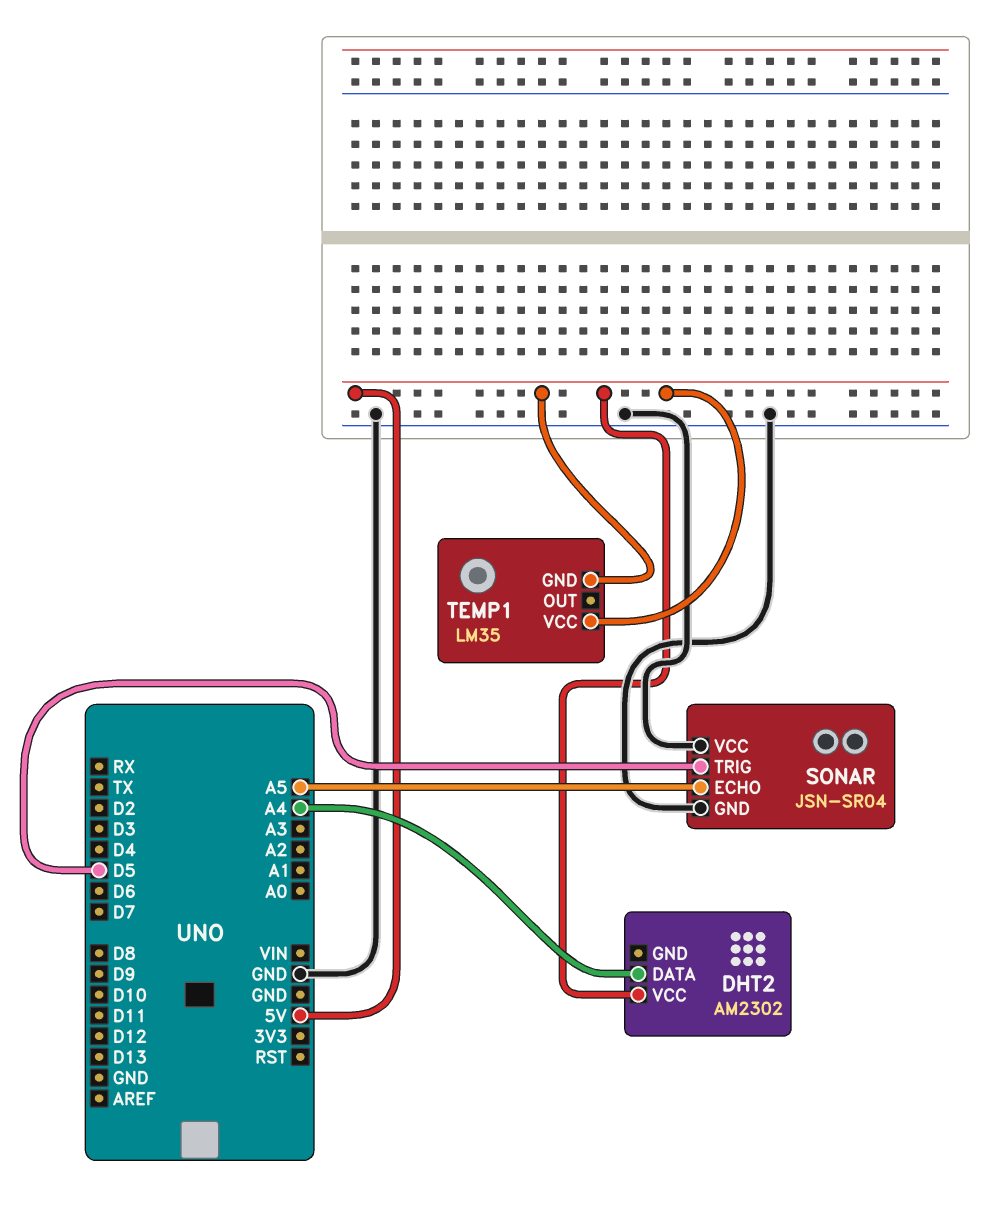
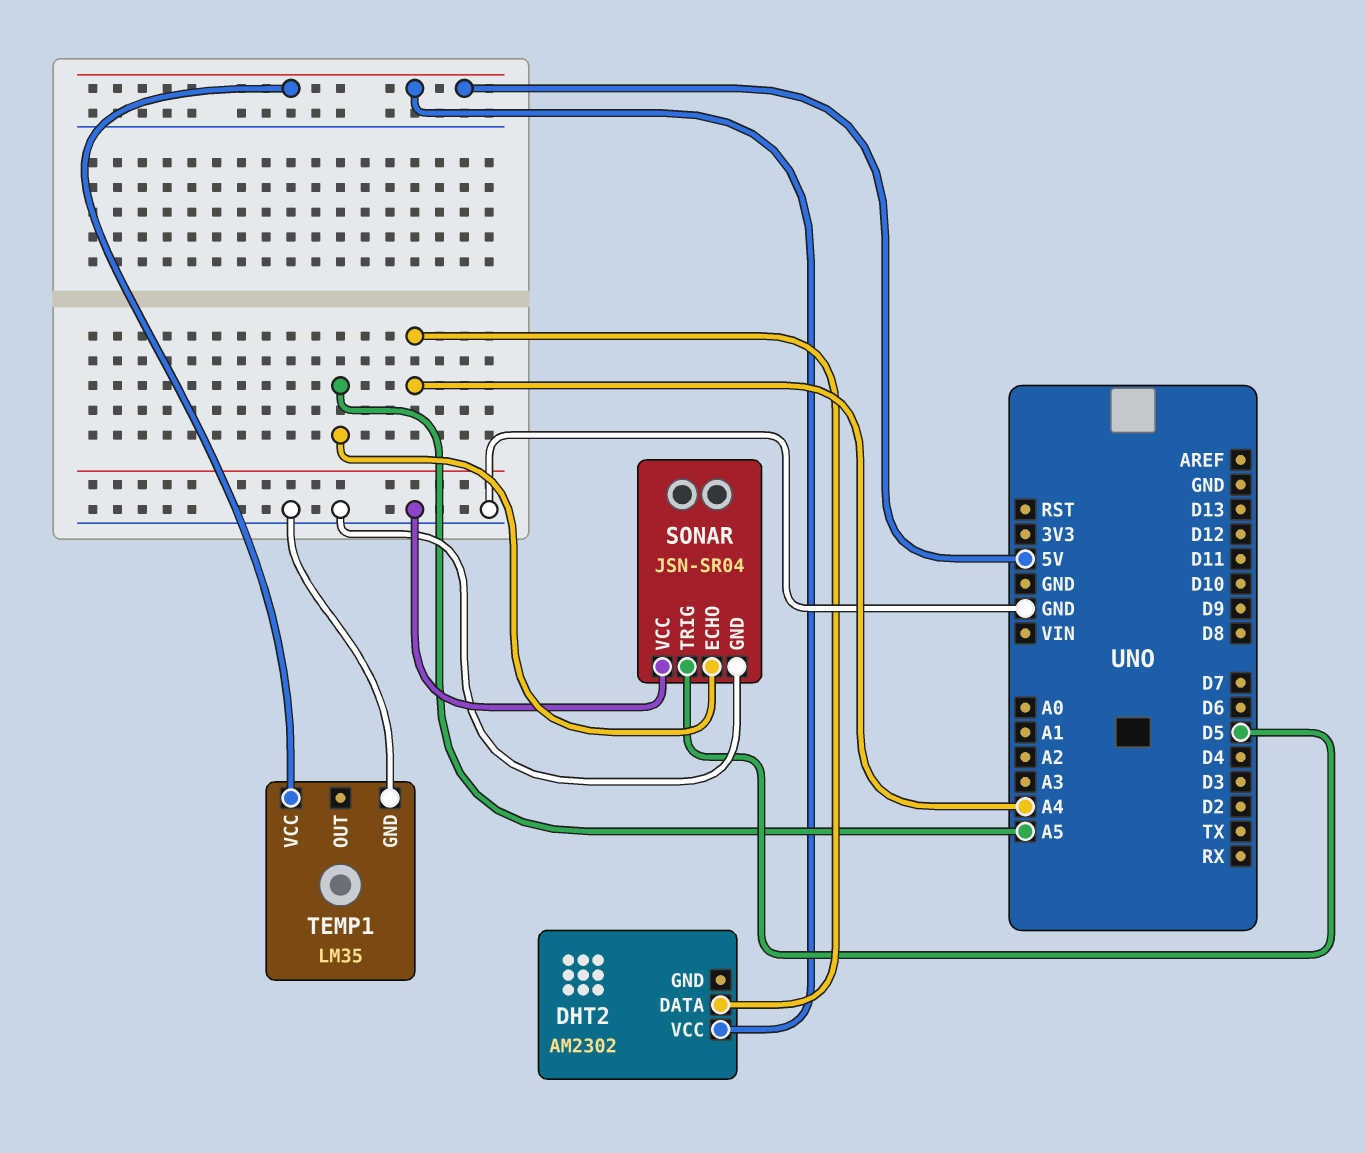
TEMP1 pin GND: 5V -> GND

